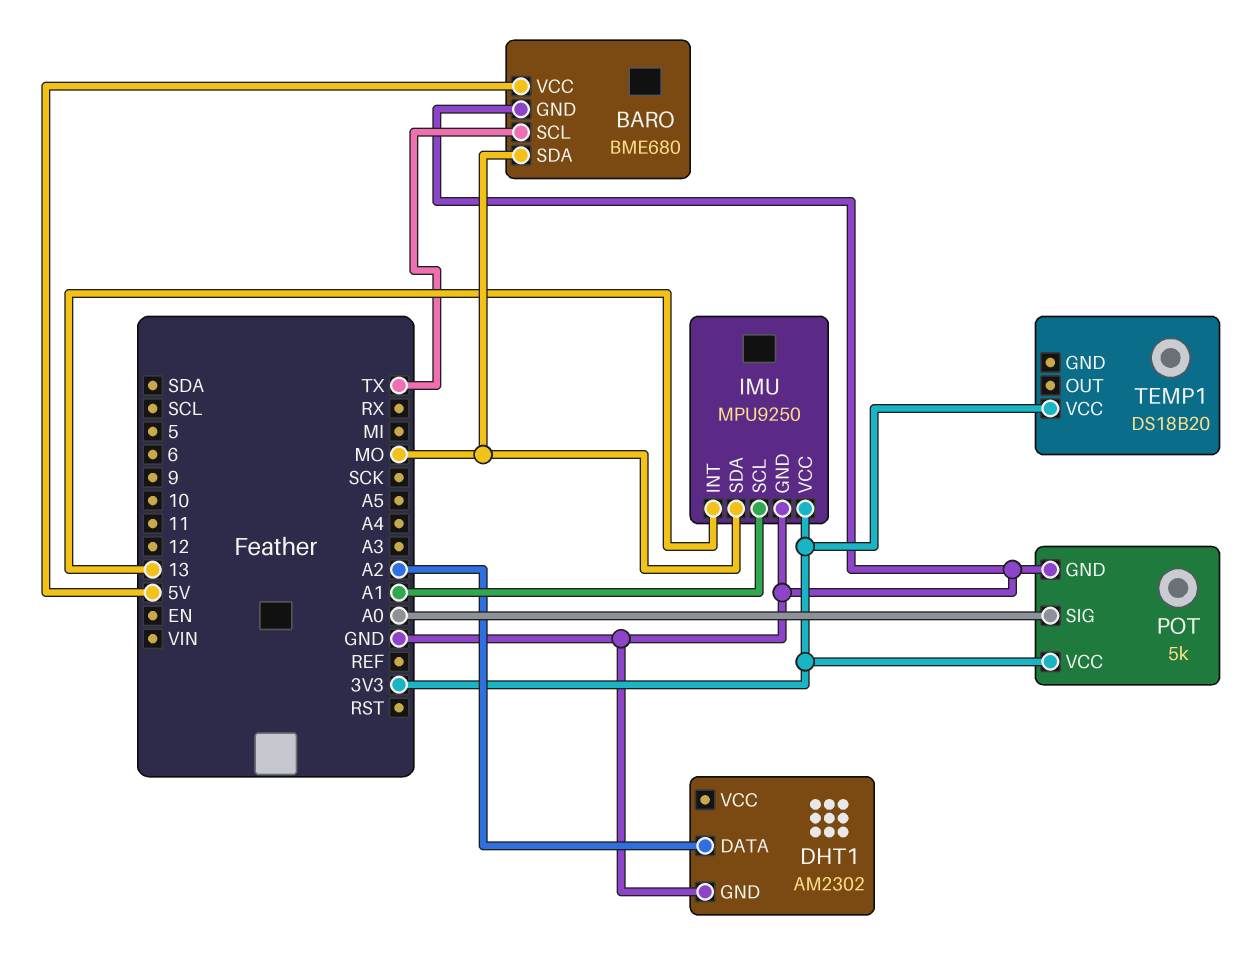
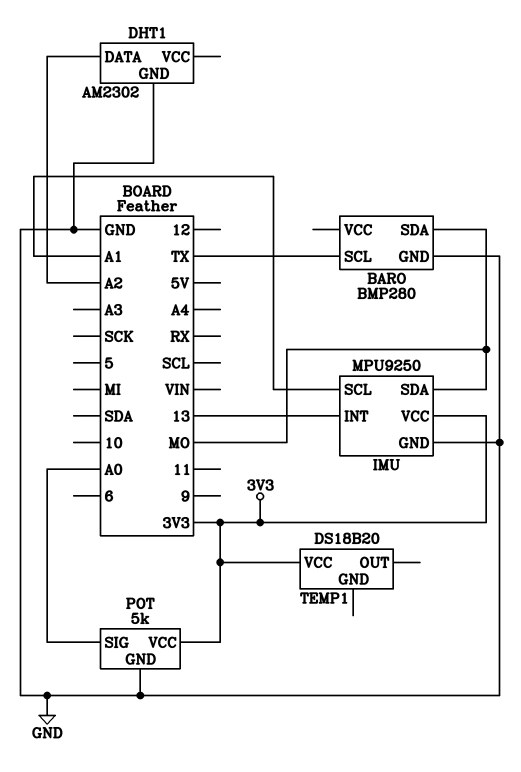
BARO: BME680 -> BMP280
BARO pin VCC: 5V -> none

